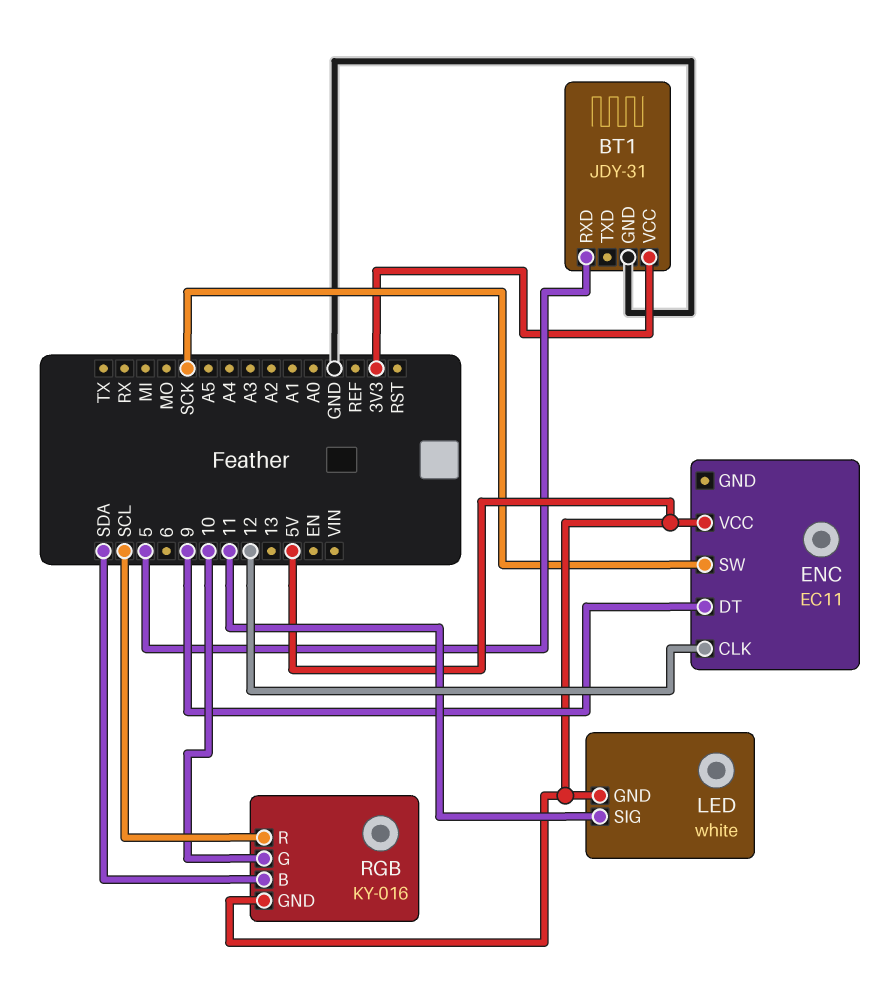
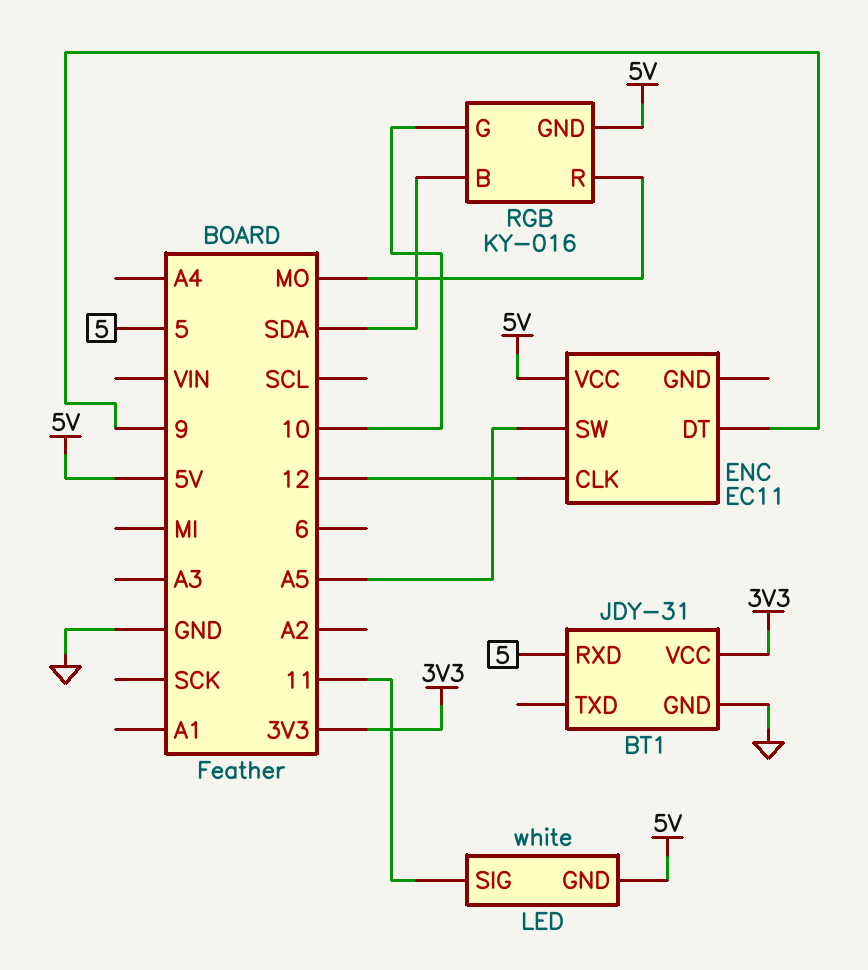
ENC pin SW: SCK -> A5
RGB pin R: SCL -> MO

